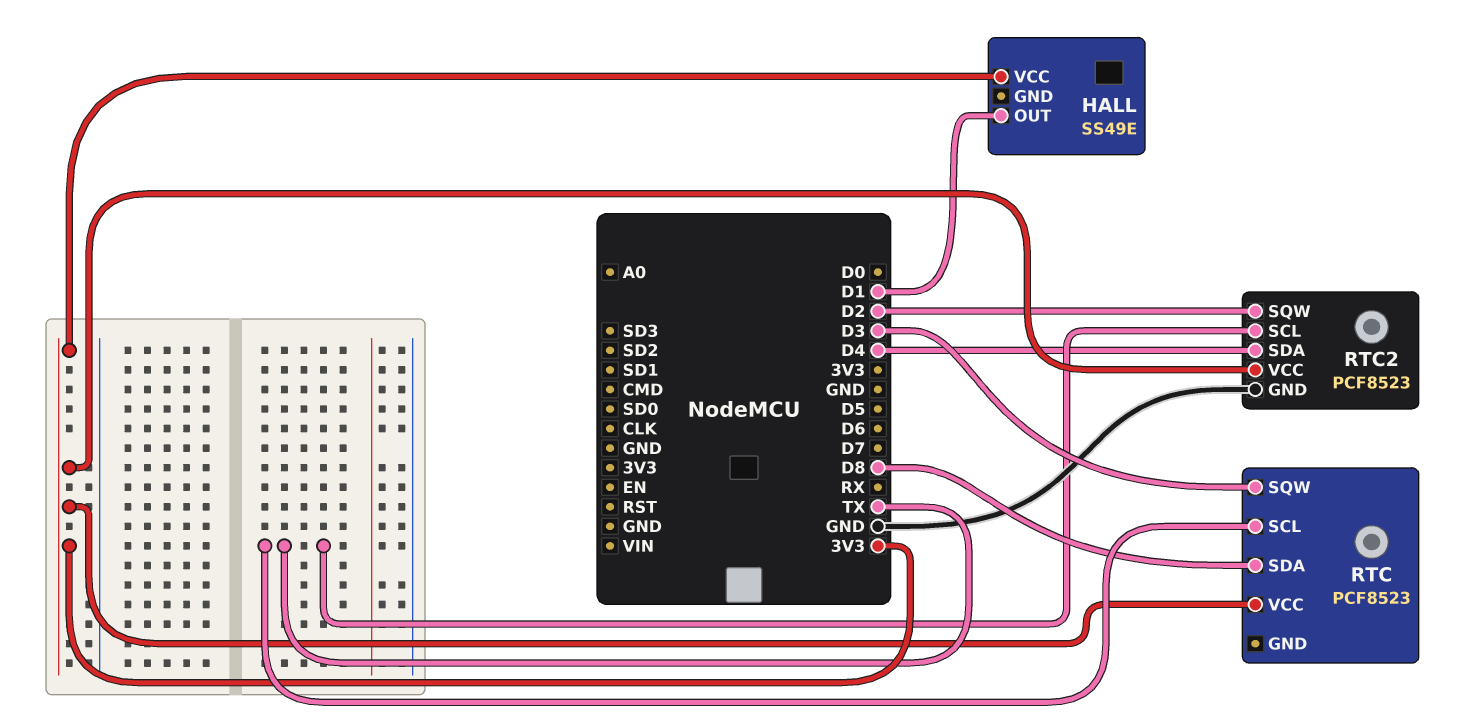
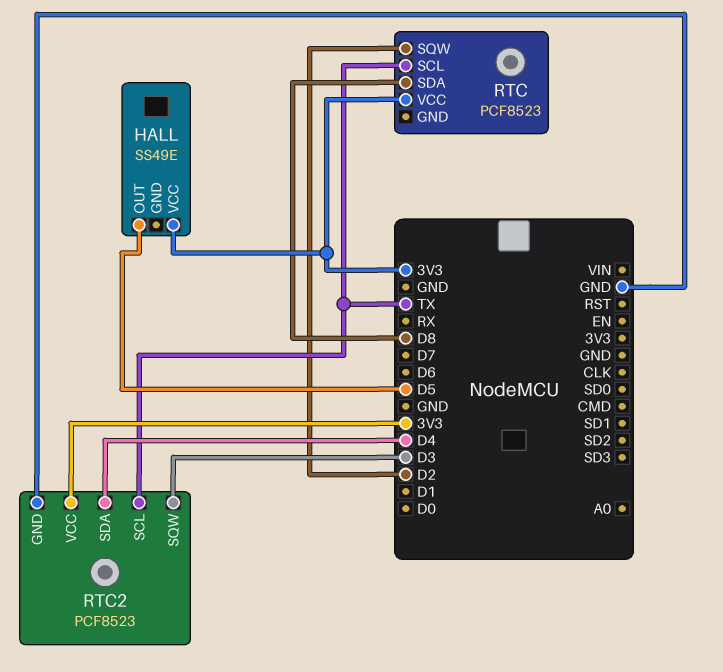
HALL pin OUT: D1 -> D5
RTC pin SQW: D3 -> D2
RTC2 pin SQW: D2 -> D3

